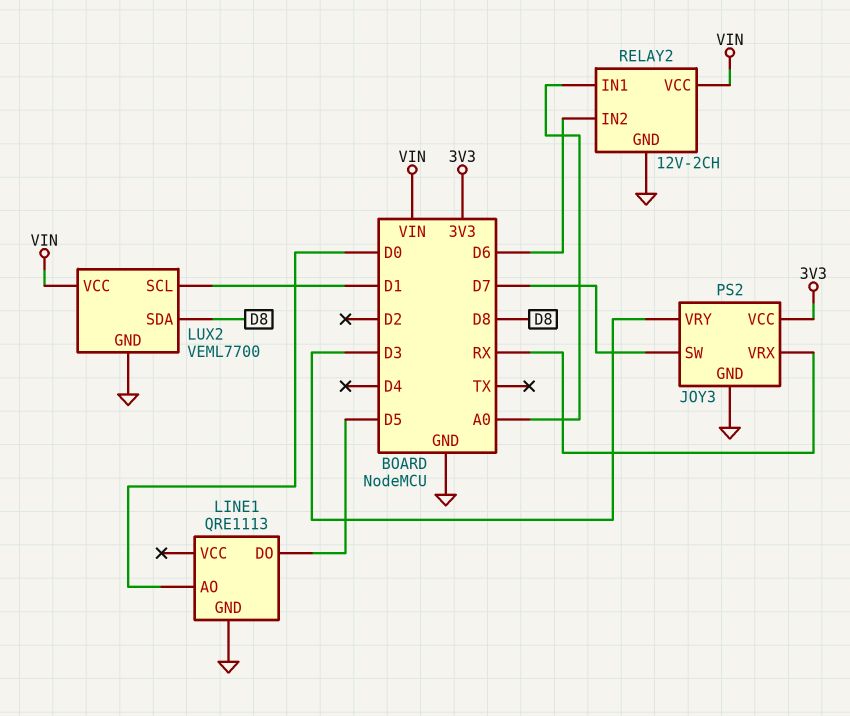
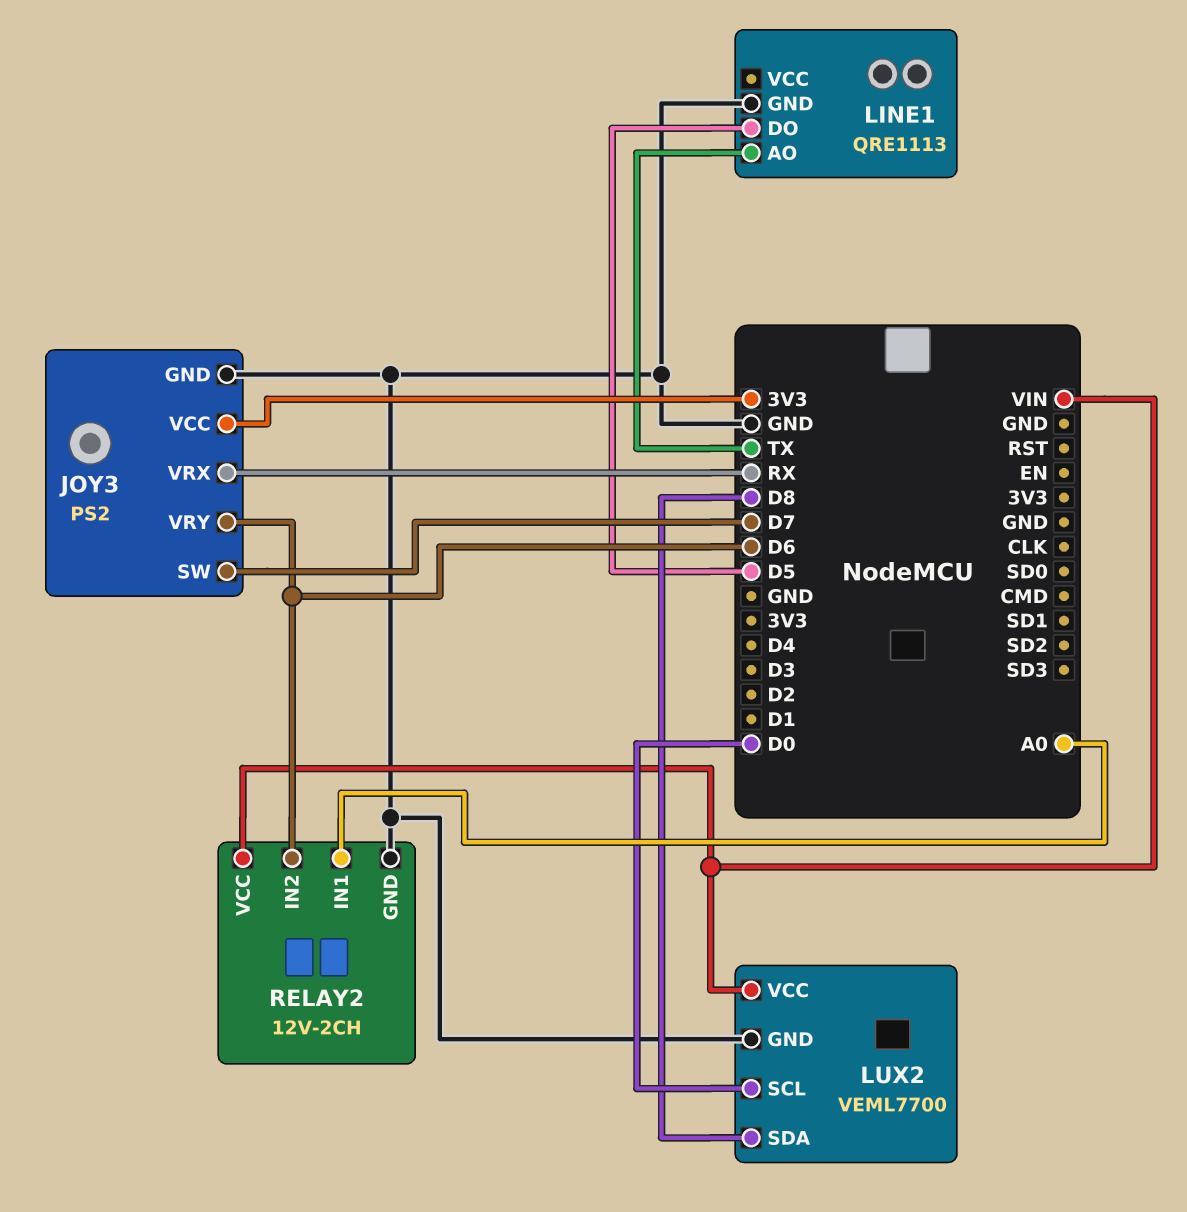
JOY3 pin VRY: D3 -> D6
LINE1 pin AO: D0 -> TX
LUX2 pin SCL: D1 -> D0

